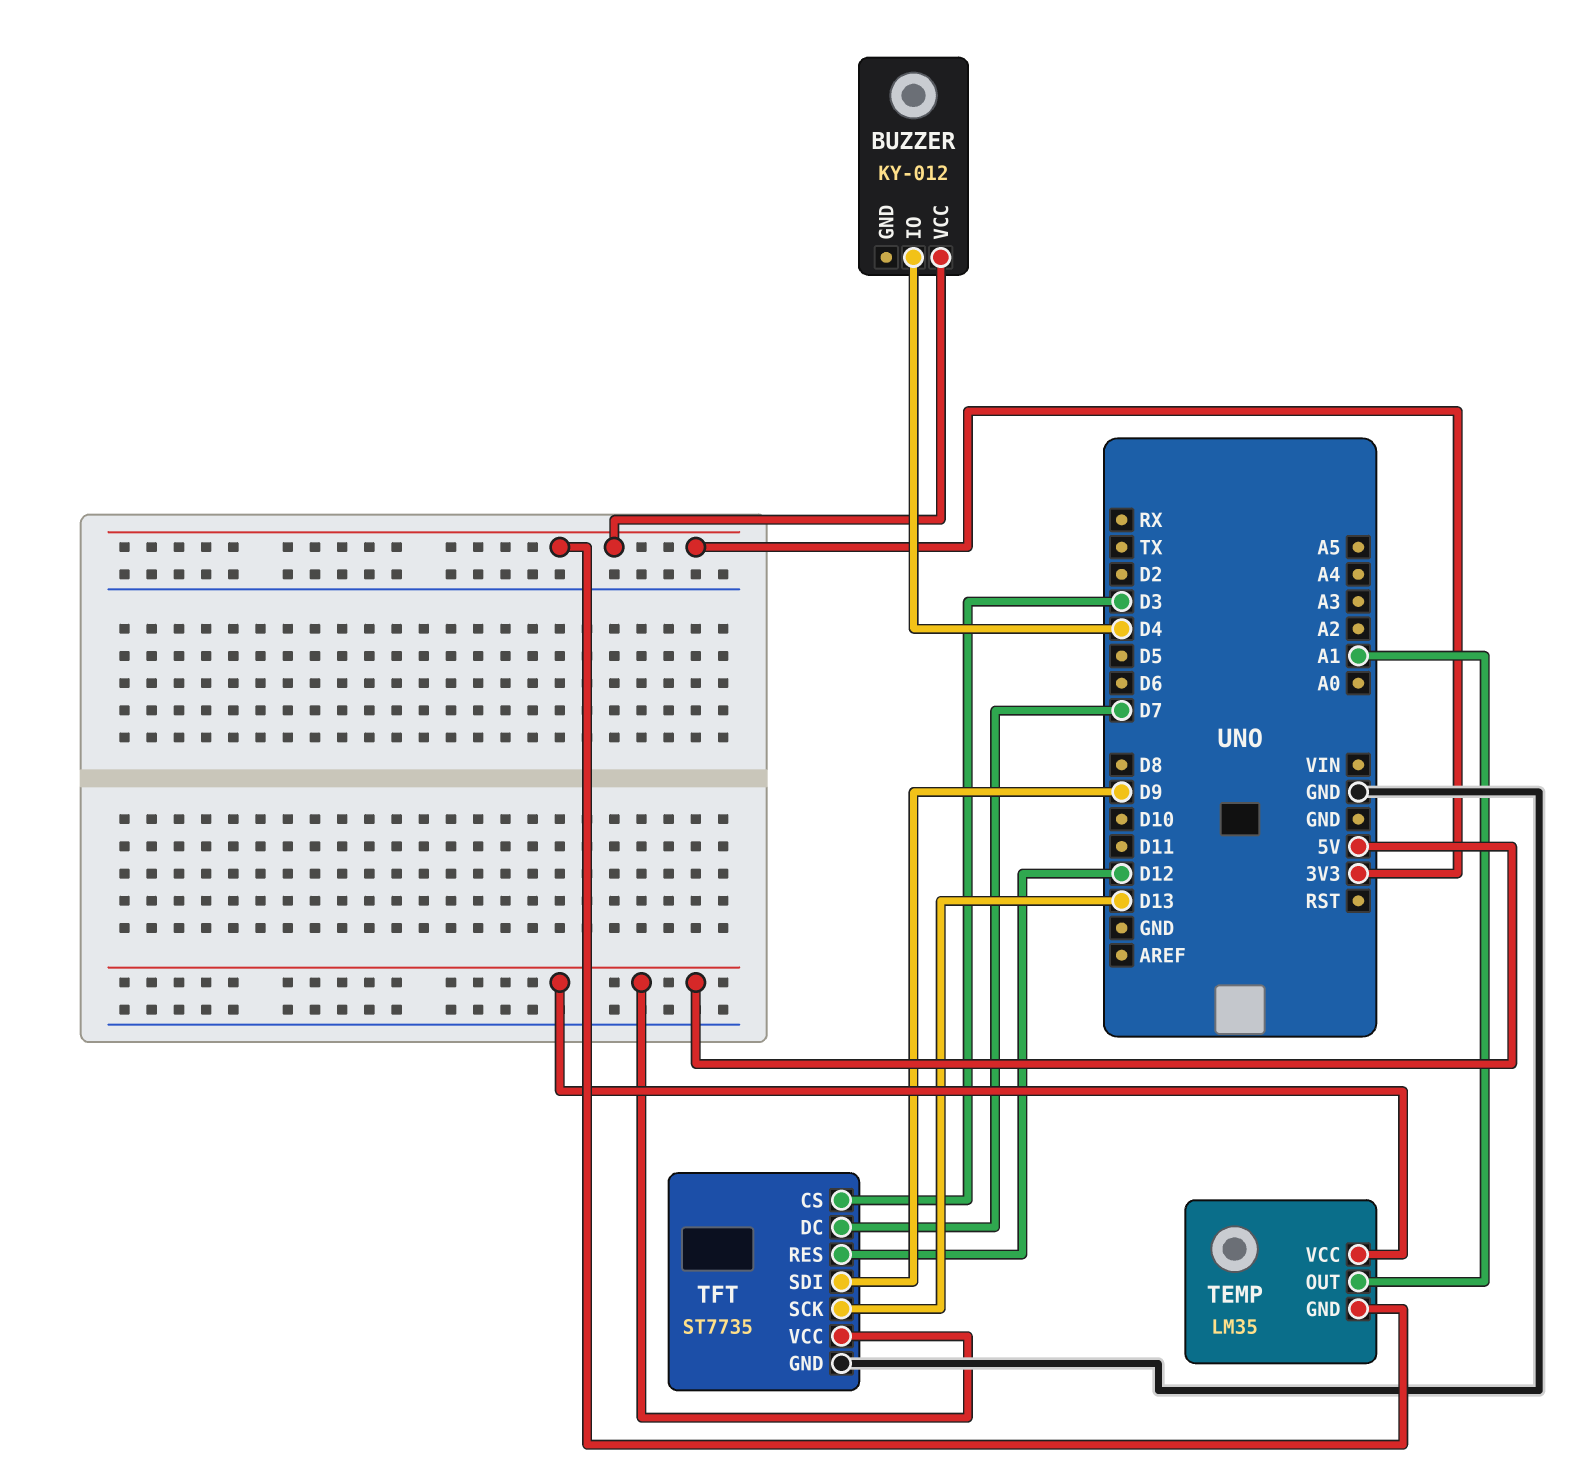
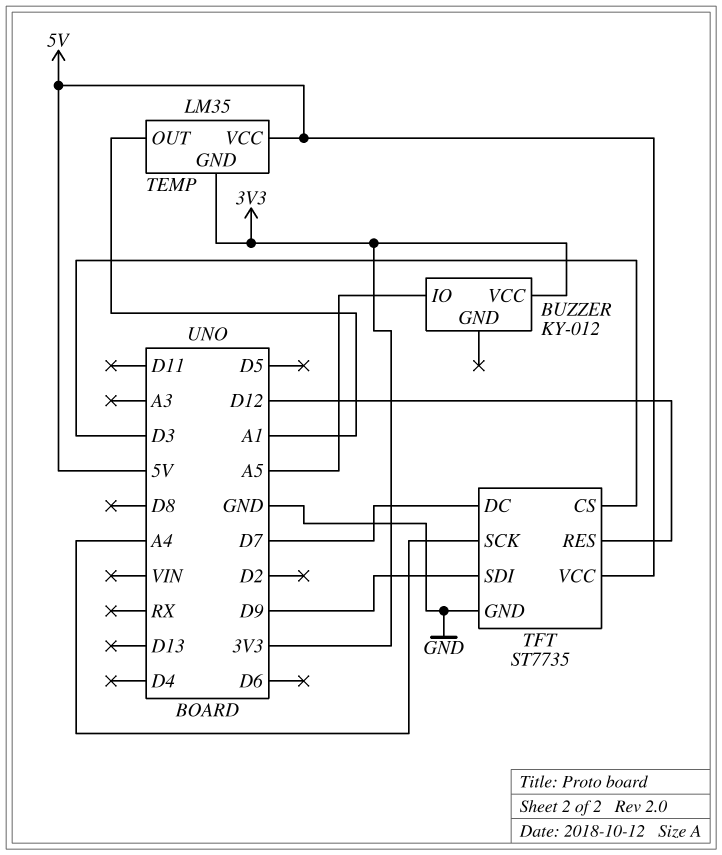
BUZZER pin IO: D4 -> A5
TFT pin SCK: D13 -> A4

